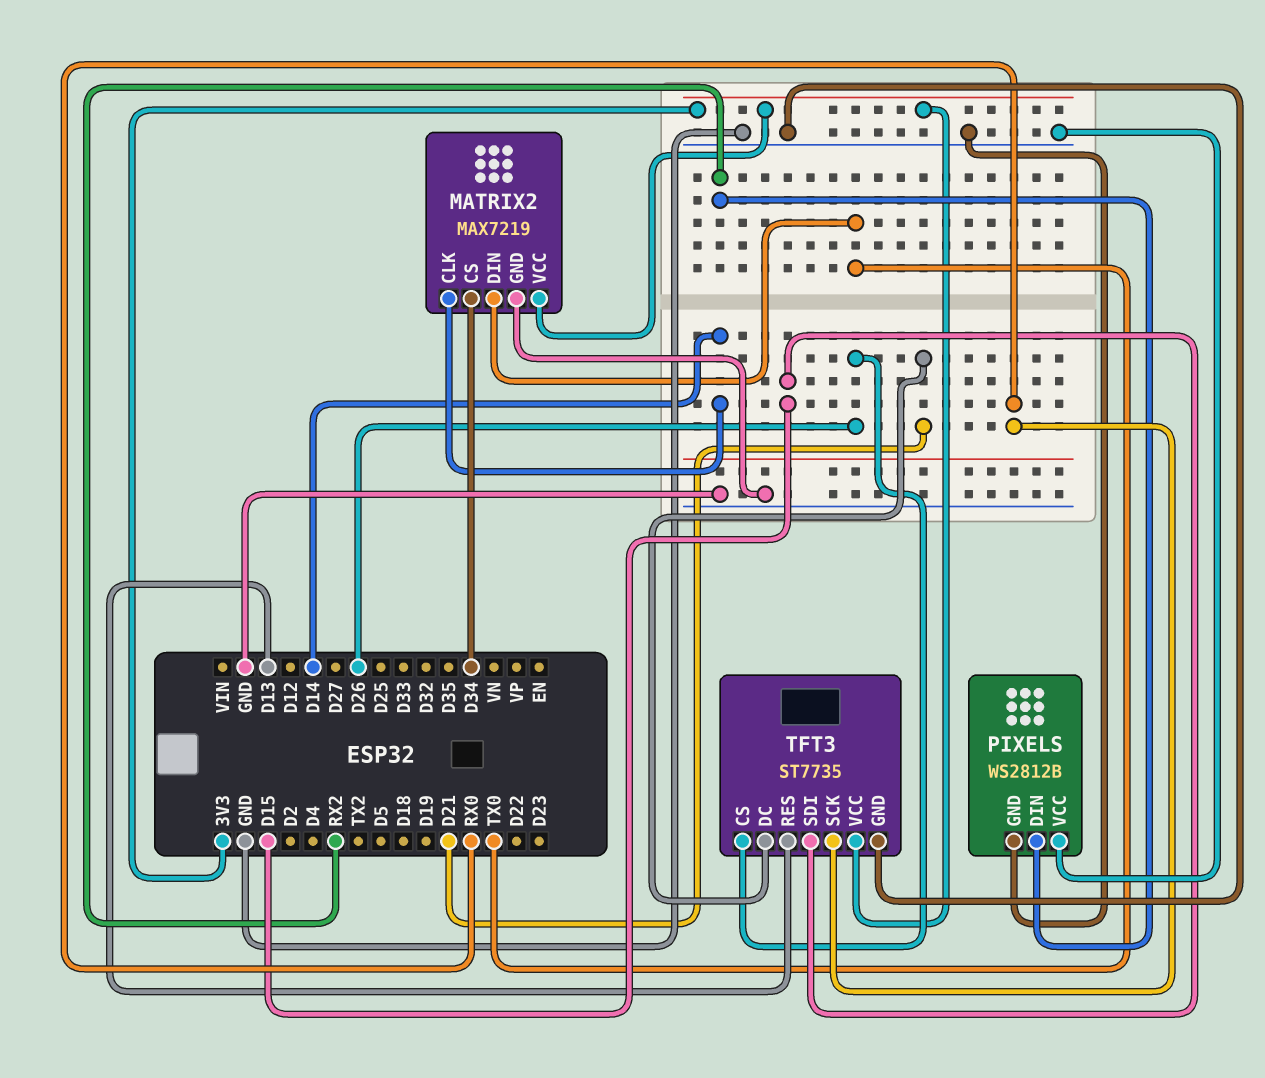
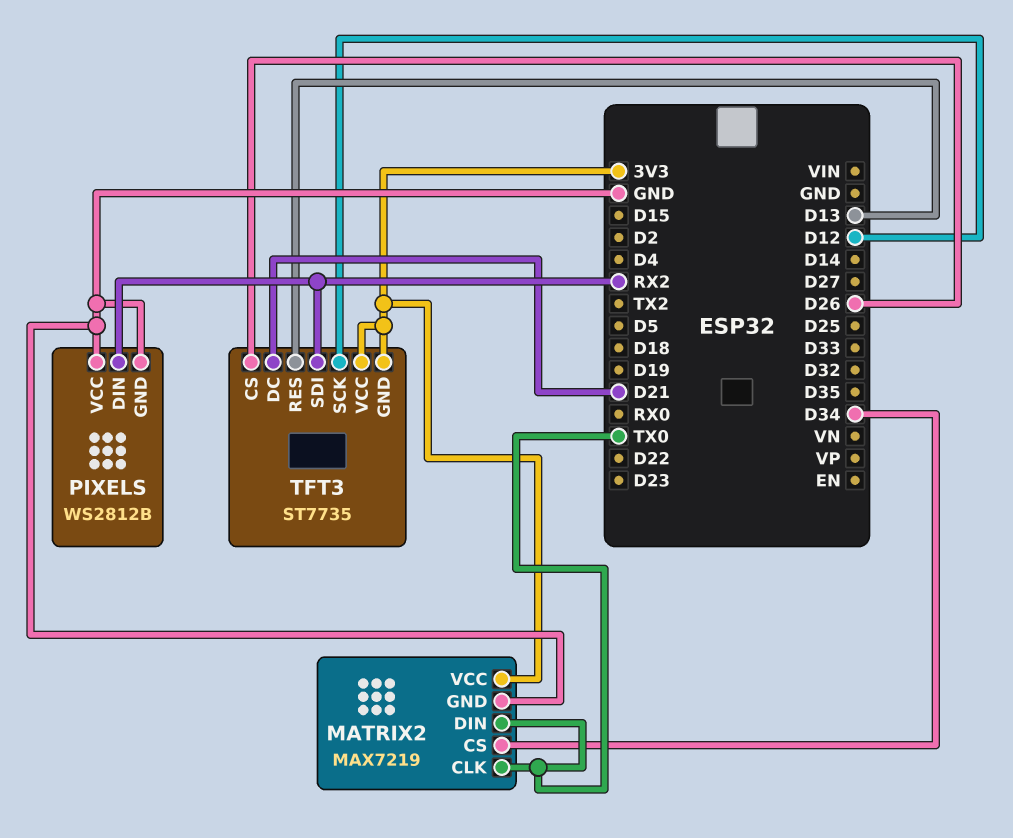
MATRIX2 pin CLK: D14 -> TX0
TFT3 pin GND: GND -> 3V3
TFT3 pin SCK: RX0 -> D12
TFT3 pin SDI: D15 -> RX2

